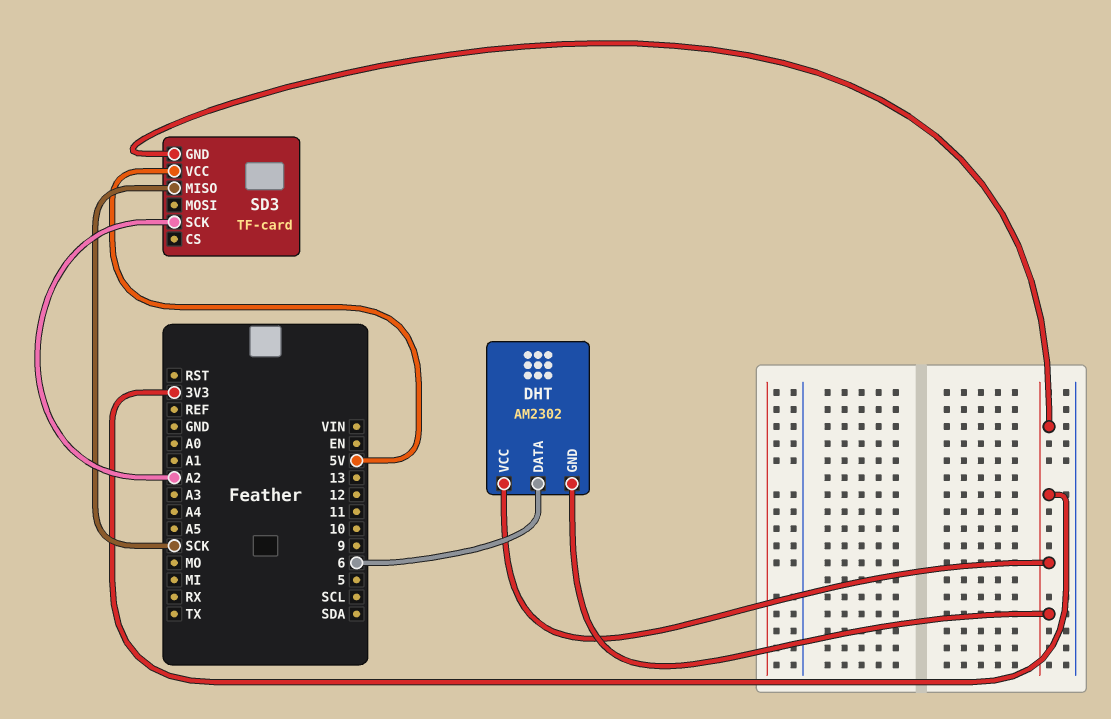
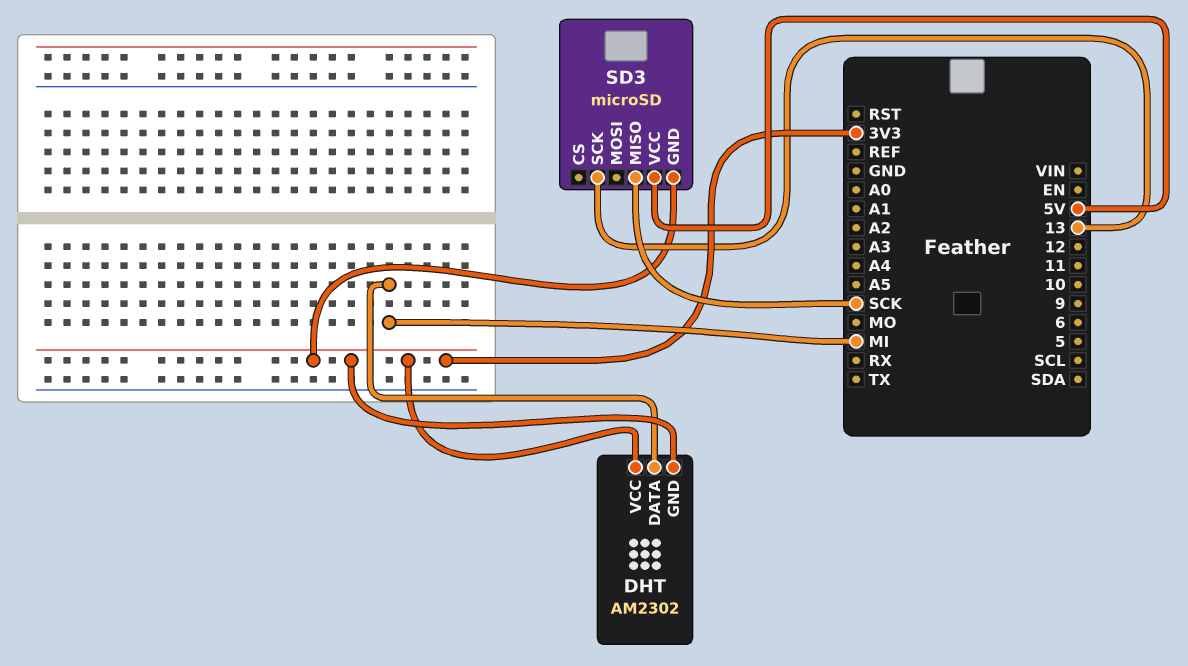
DHT pin DATA: 6 -> MI
SD3: TF-card -> microSD
SD3 pin SCK: A2 -> 13

